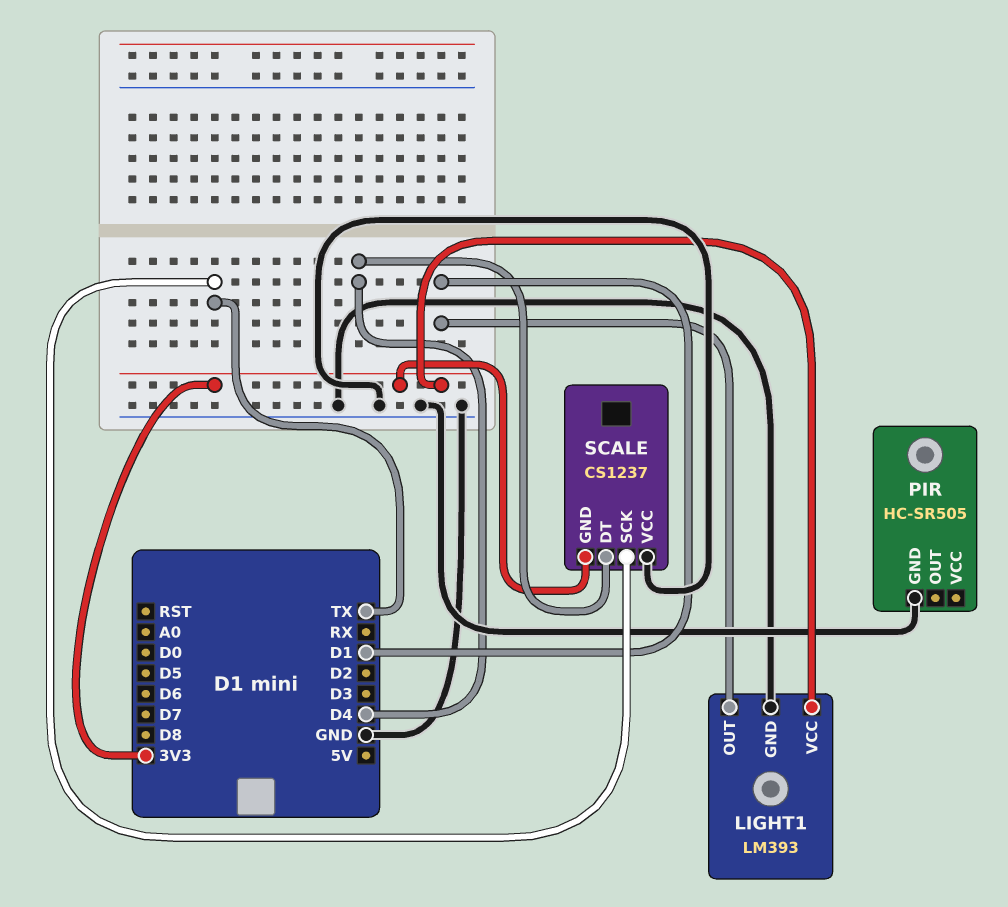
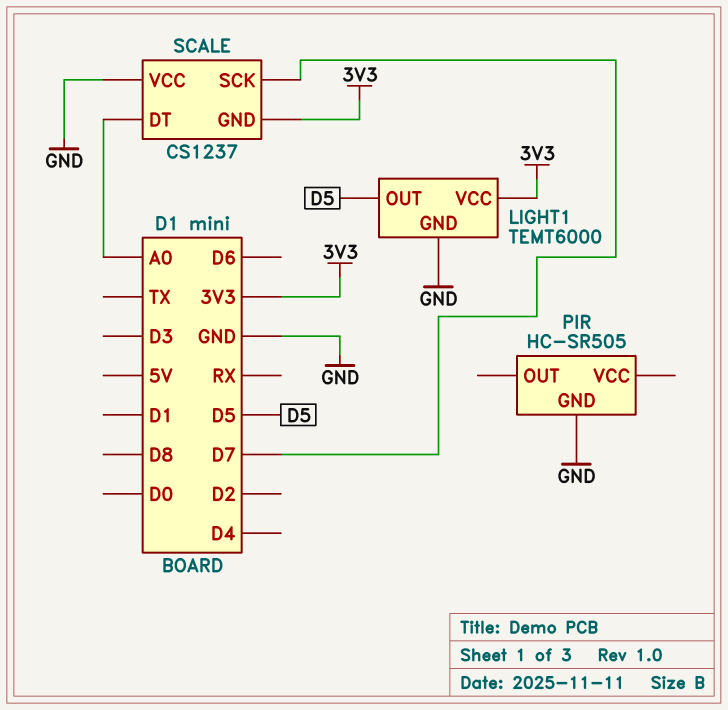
LIGHT1: LM393 -> TEMT6000
LIGHT1 pin OUT: D1 -> D5
SCALE pin DT: D4 -> A0
SCALE pin SCK: TX -> D7

